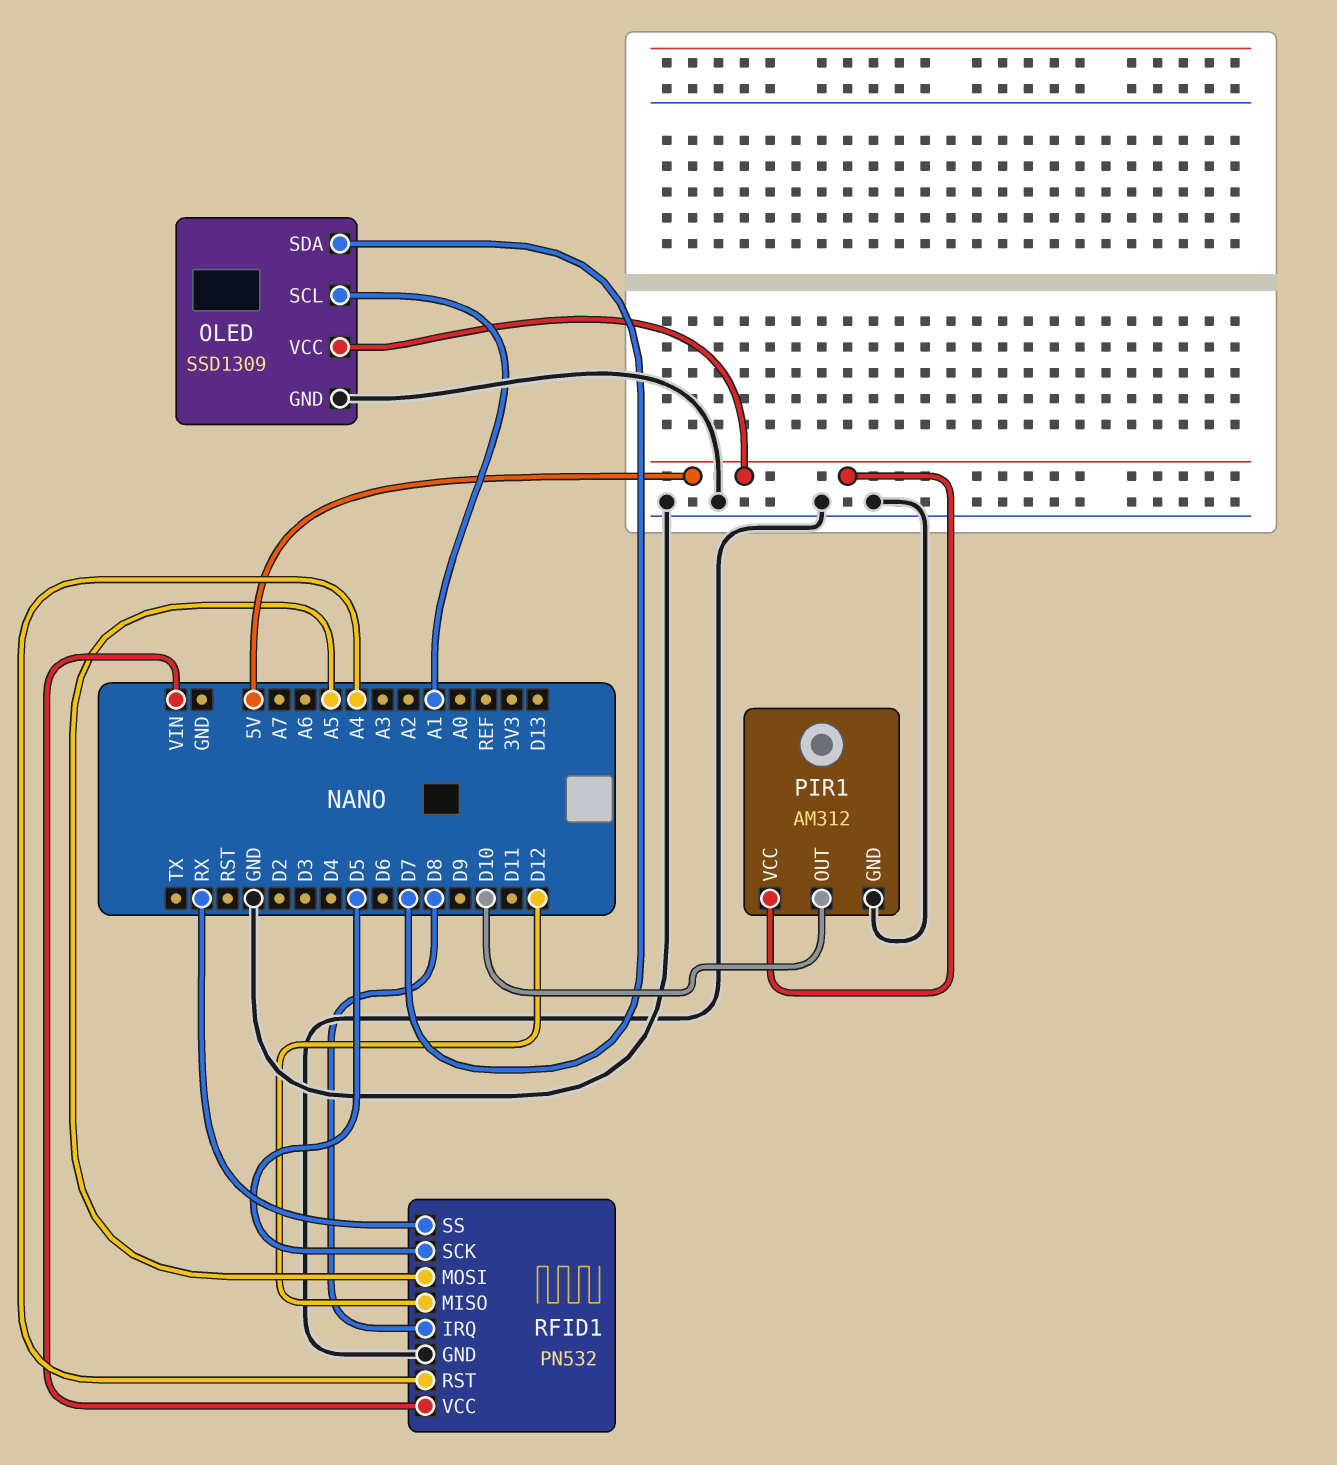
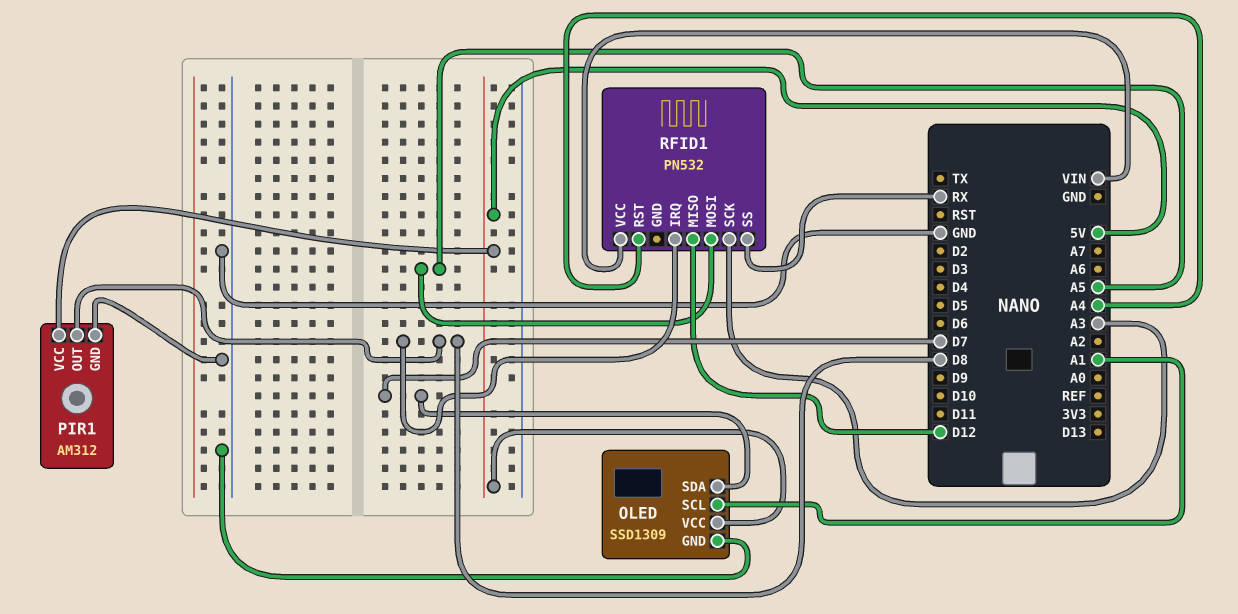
PIR1 pin OUT: D10 -> D8
RFID1 pin GND: GND -> none
RFID1 pin SCK: D5 -> A3

